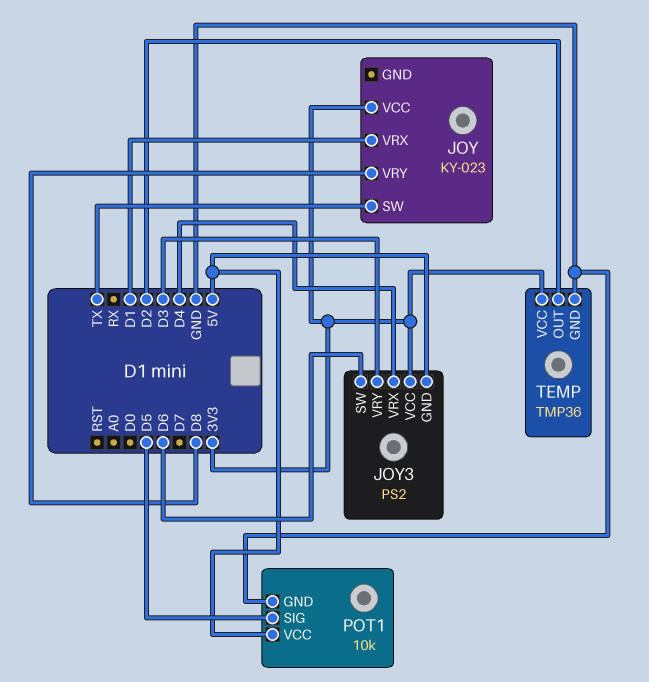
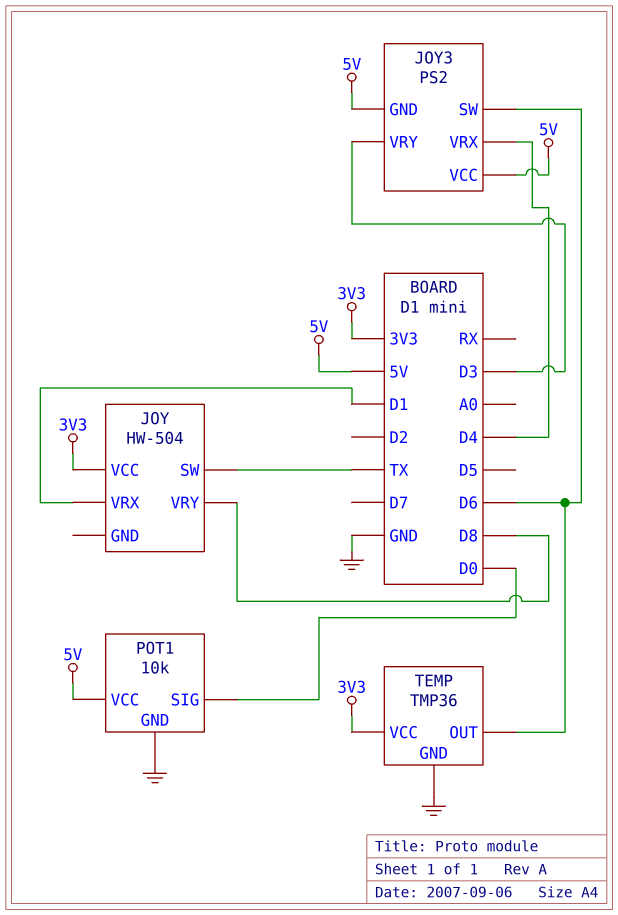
JOY: KY-023 -> HW-504
JOY3 pin VCC: 3V3 -> 5V
POT1 pin SIG: D5 -> D0
TEMP pin OUT: D2 -> D6

